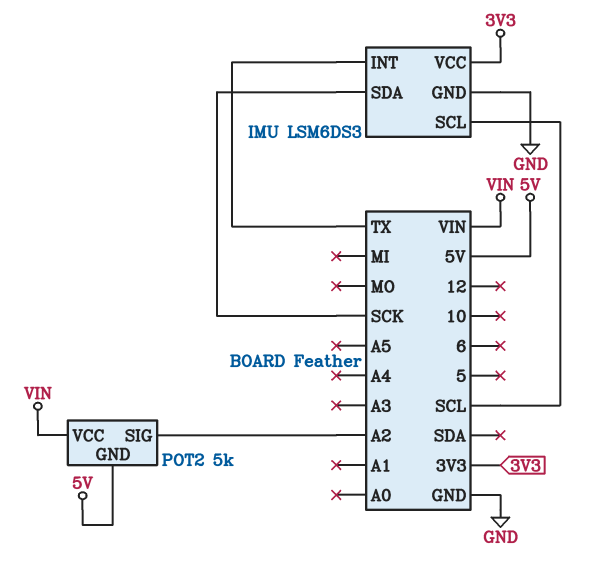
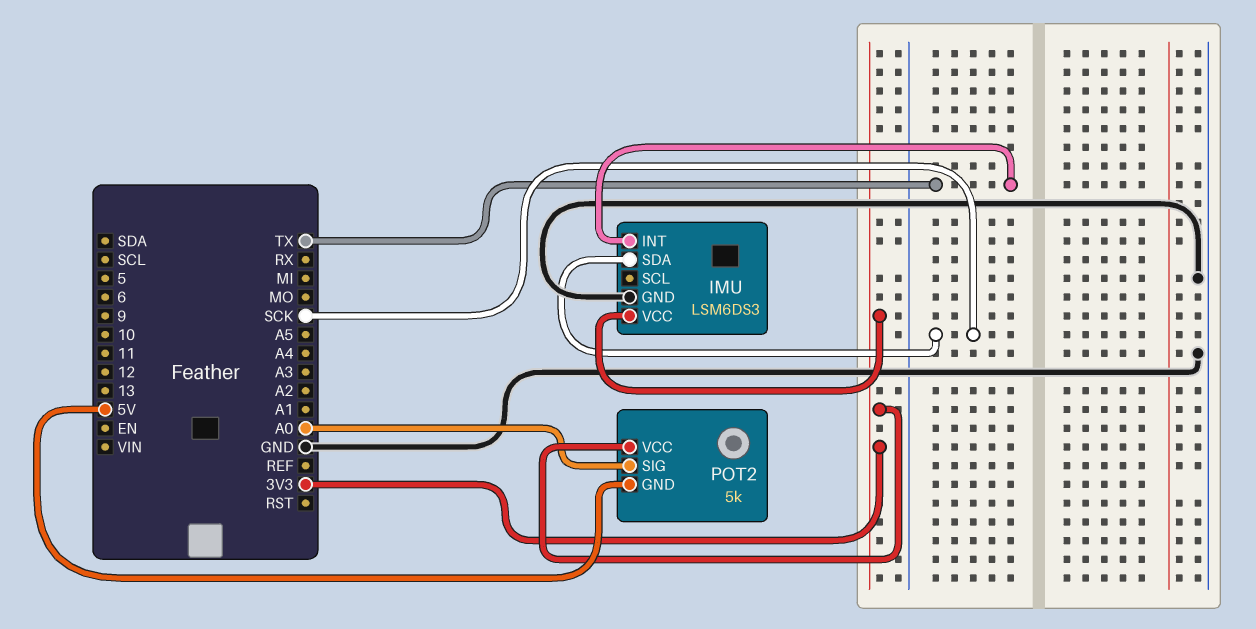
IMU pin SCL: SCL -> none
POT2 pin SIG: A2 -> A0
POT2 pin VCC: VIN -> 3V3

